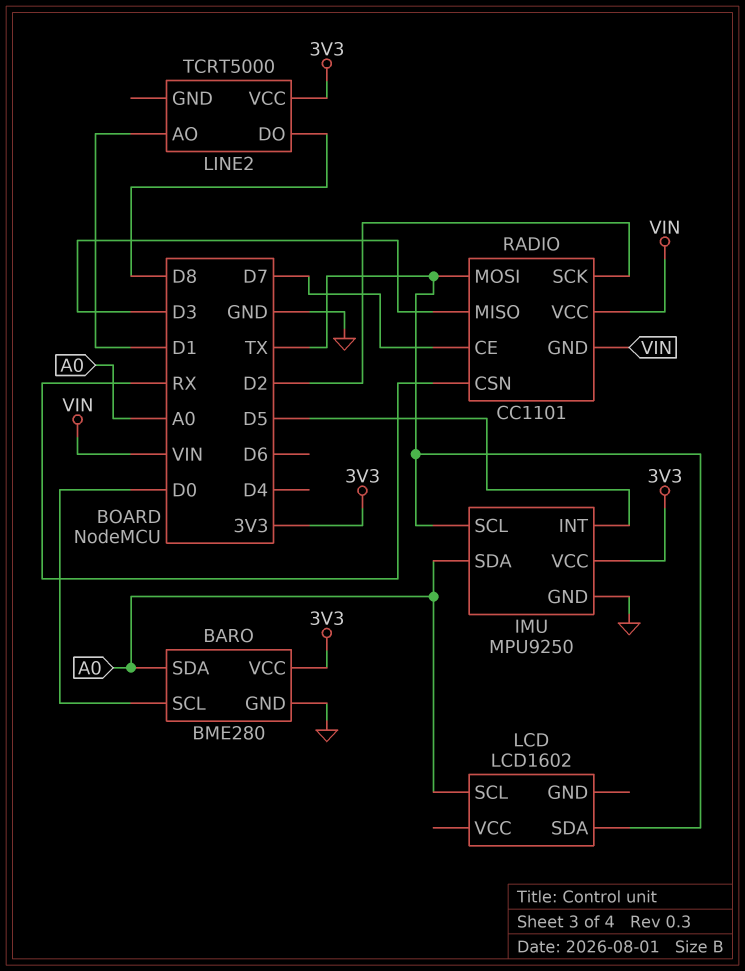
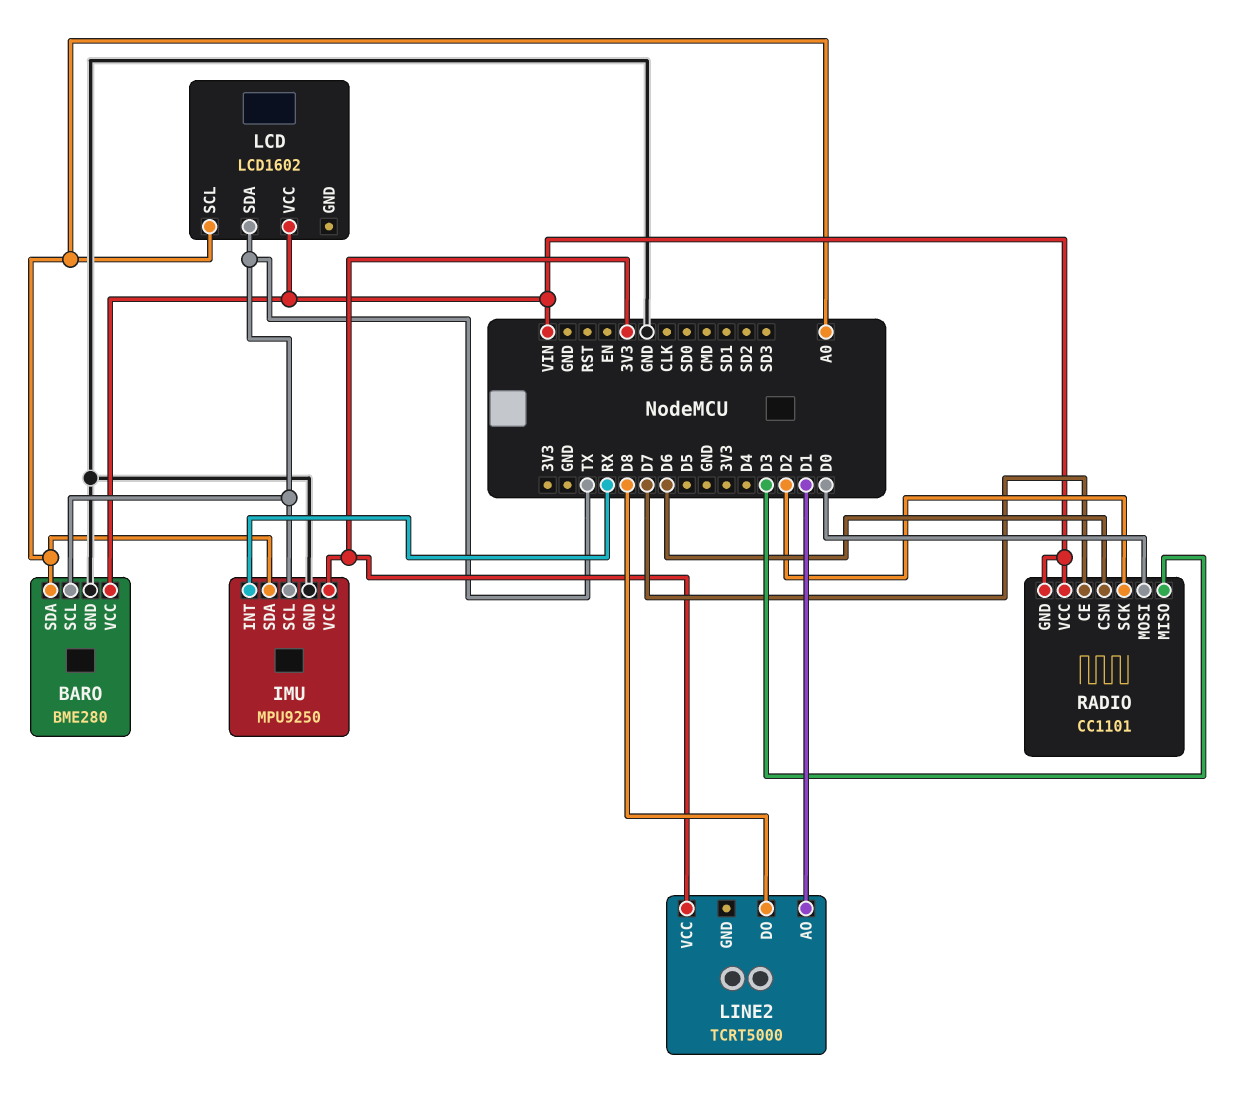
BARO pin SCL: D0 -> TX
BARO pin VCC: 3V3 -> VIN
IMU pin INT: D5 -> RX
LCD pin VCC: none -> VIN
RADIO pin CSN: RX -> D6
RADIO pin MOSI: TX -> D0

